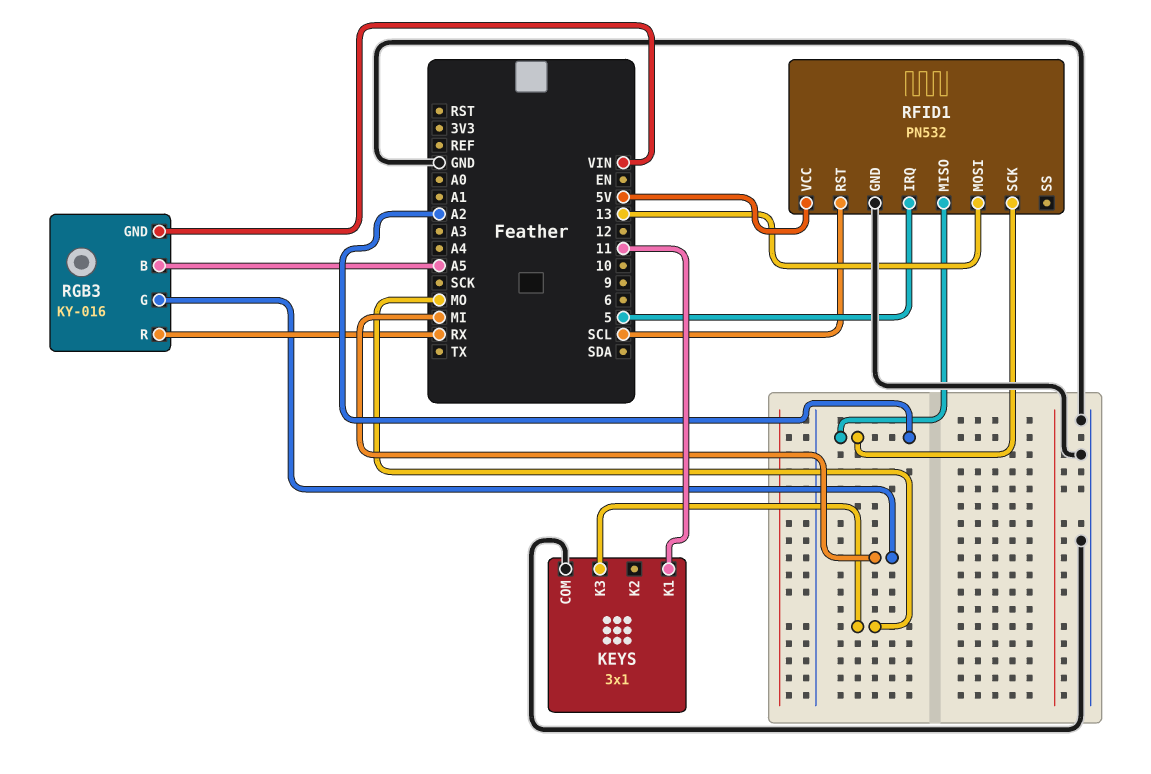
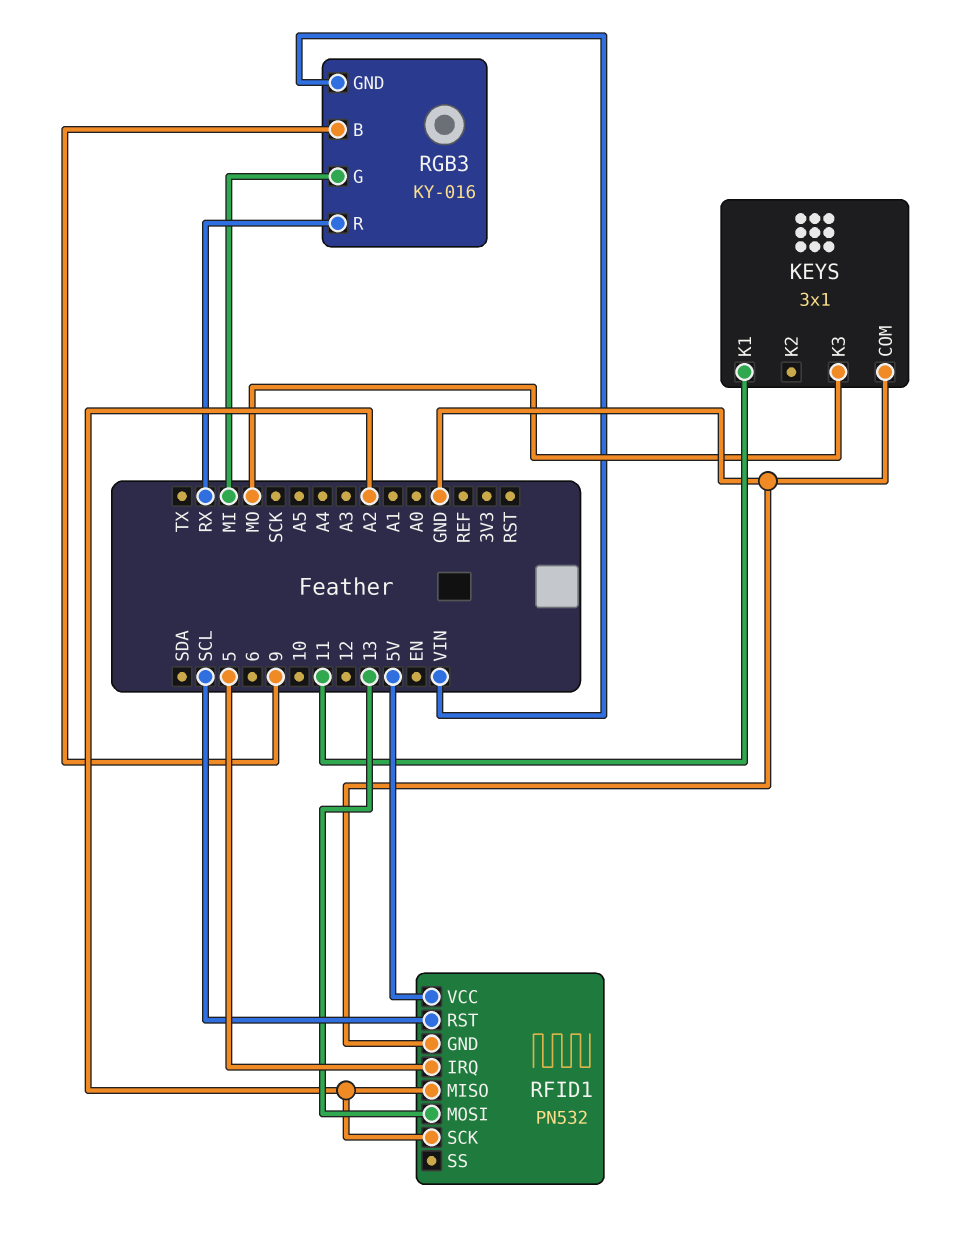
RGB3 pin B: A5 -> 9

